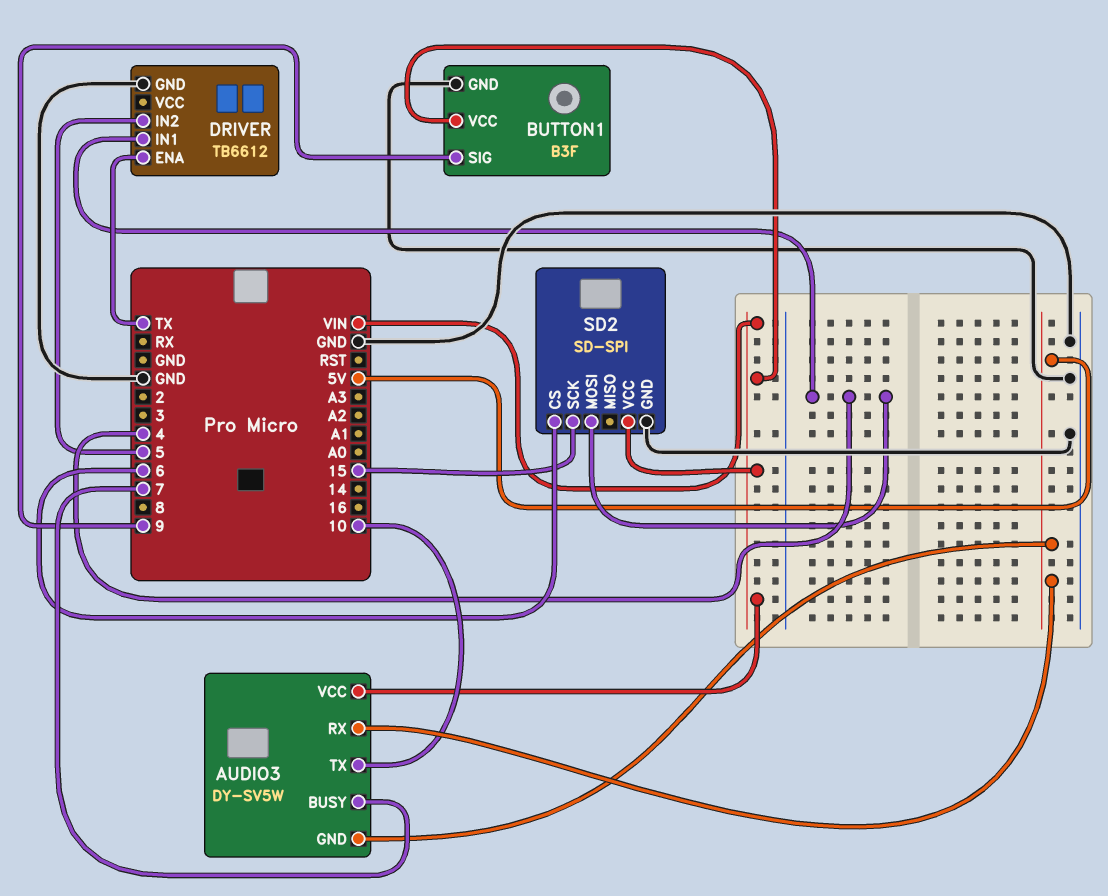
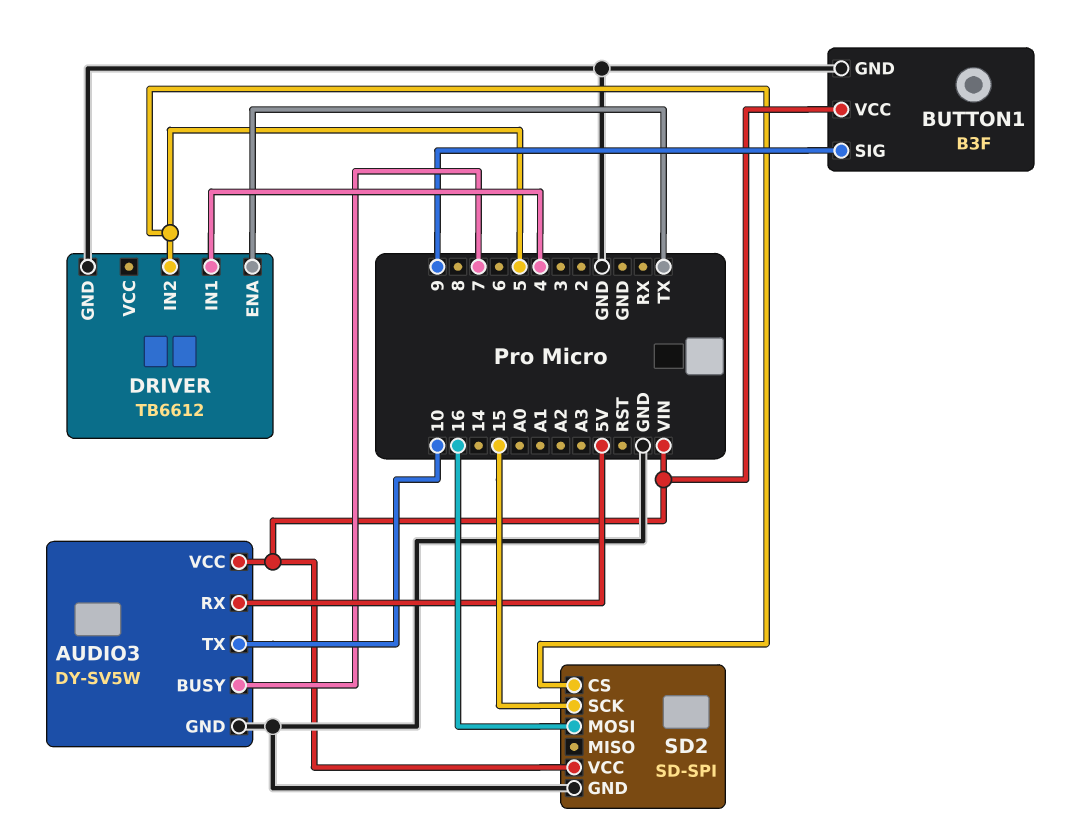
AUDIO3 pin GND: 5V -> GND
SD2 pin CS: 6 -> 5
SD2 pin MOSI: 4 -> 16

